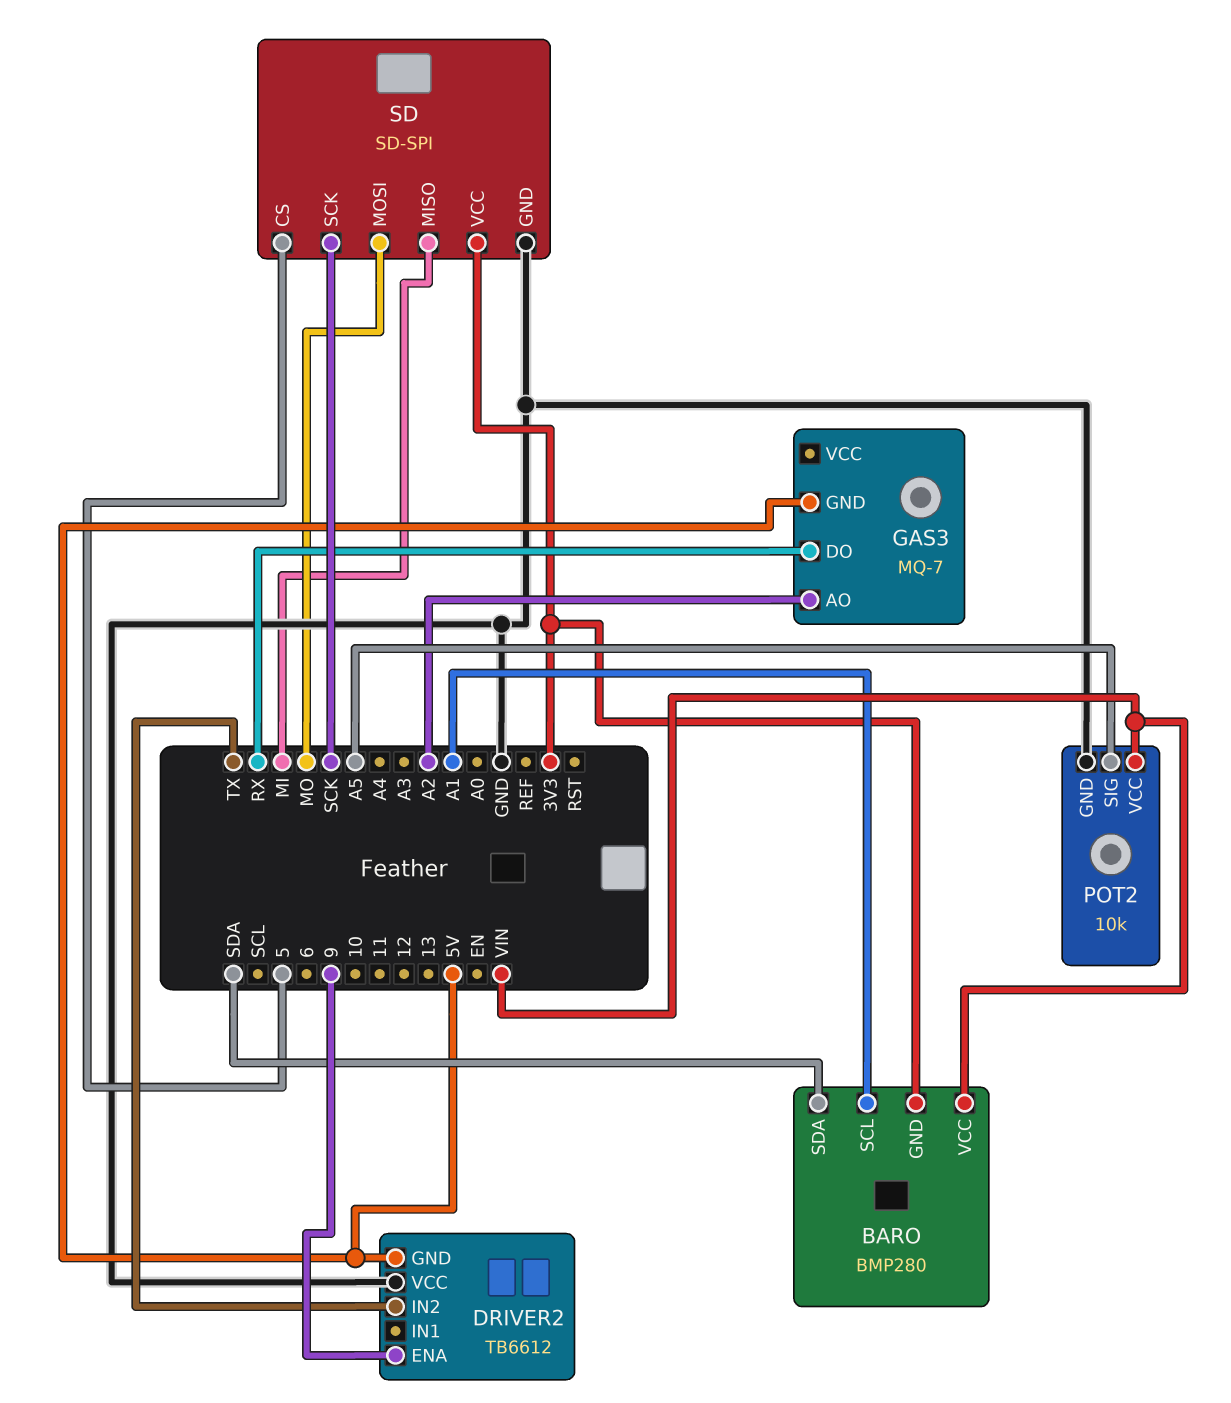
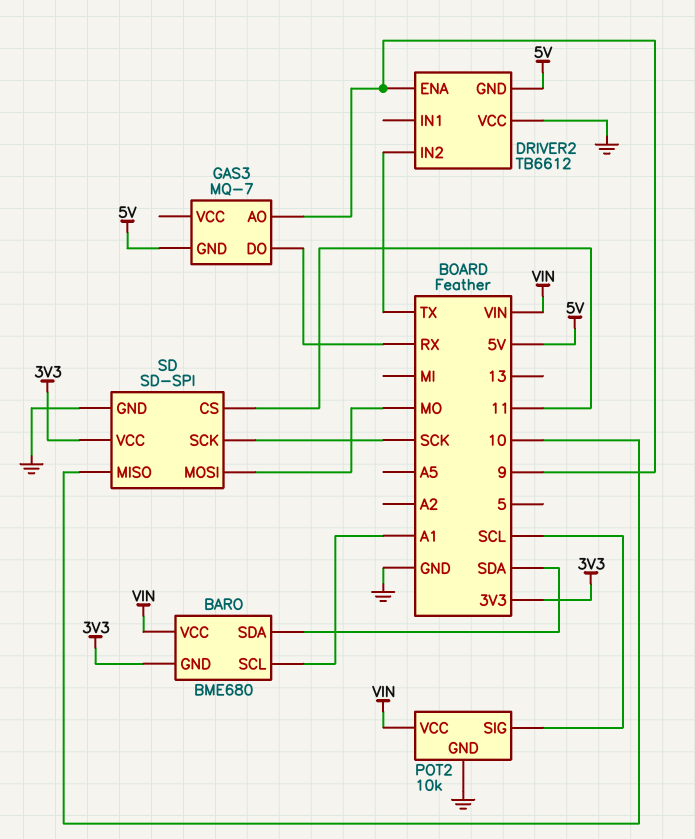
BARO: BMP280 -> BME680
GAS3 pin AO: A2 -> 9
POT2 pin SIG: A5 -> SCL
SD pin CS: 5 -> 11
SD pin MISO: MI -> 10

